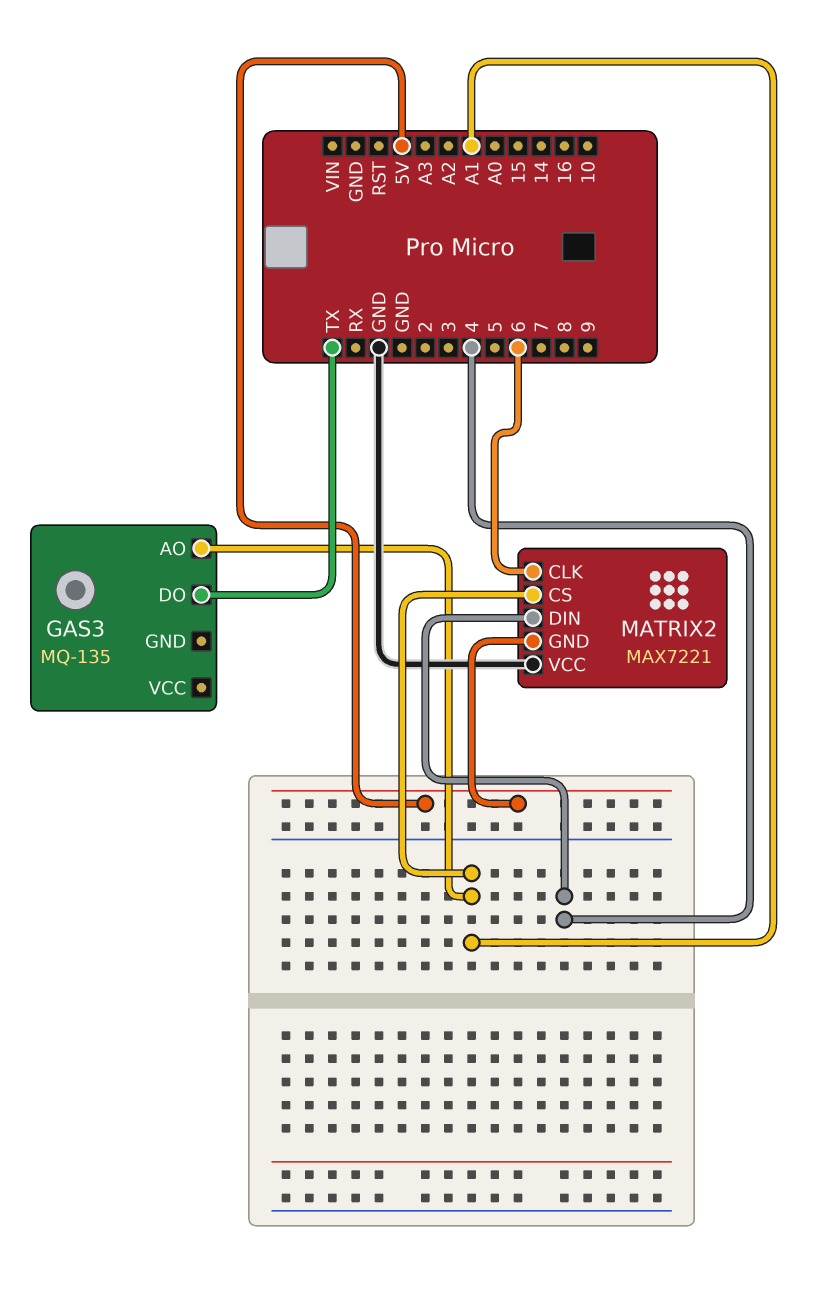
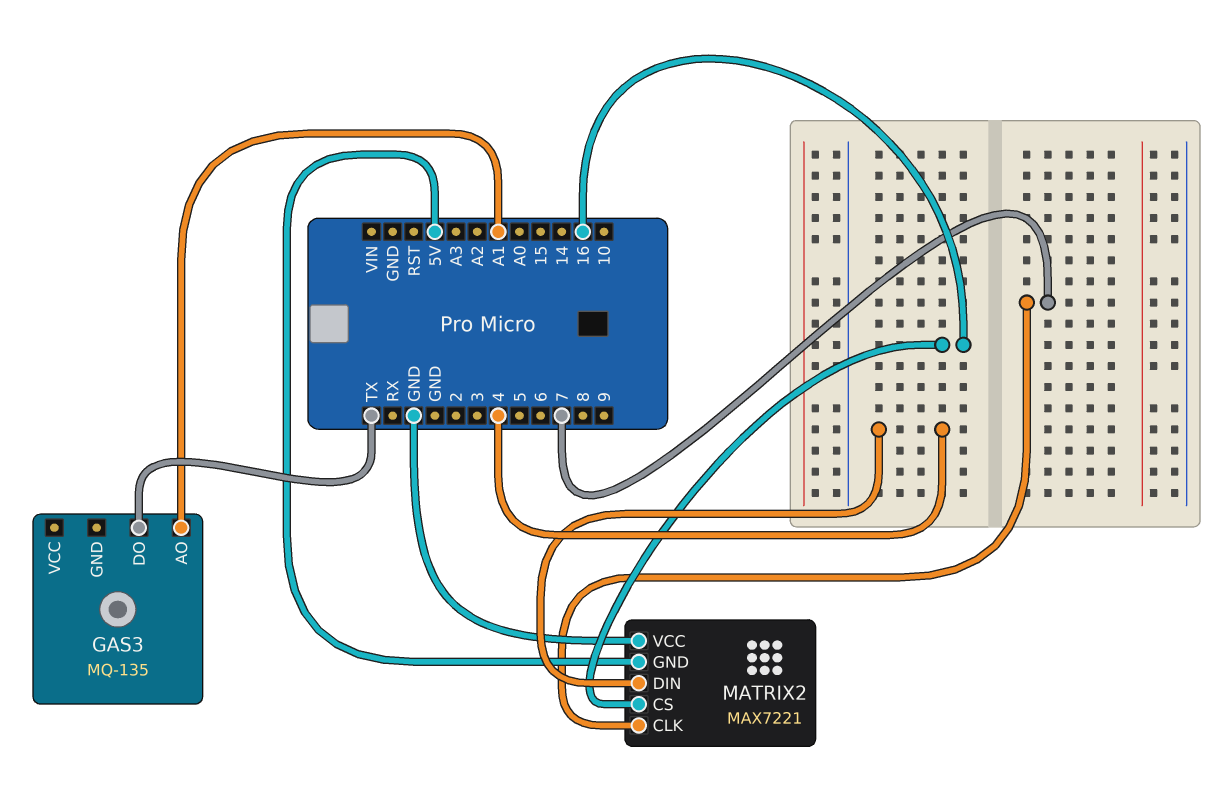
MATRIX2 pin CLK: 6 -> 7
MATRIX2 pin CS: A1 -> 16

